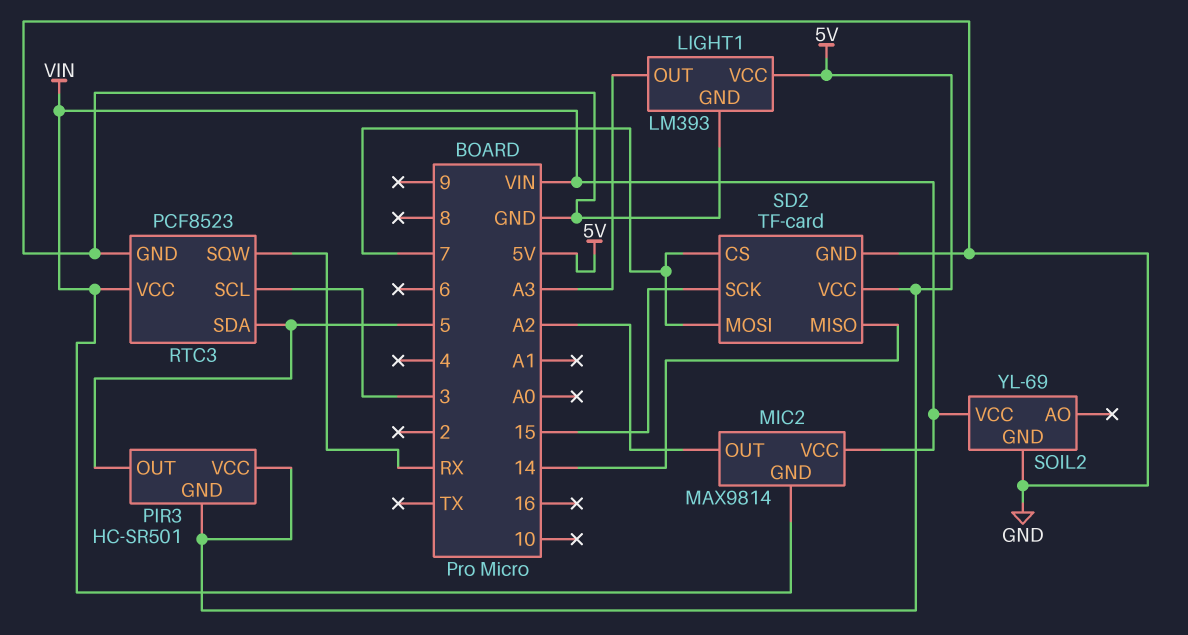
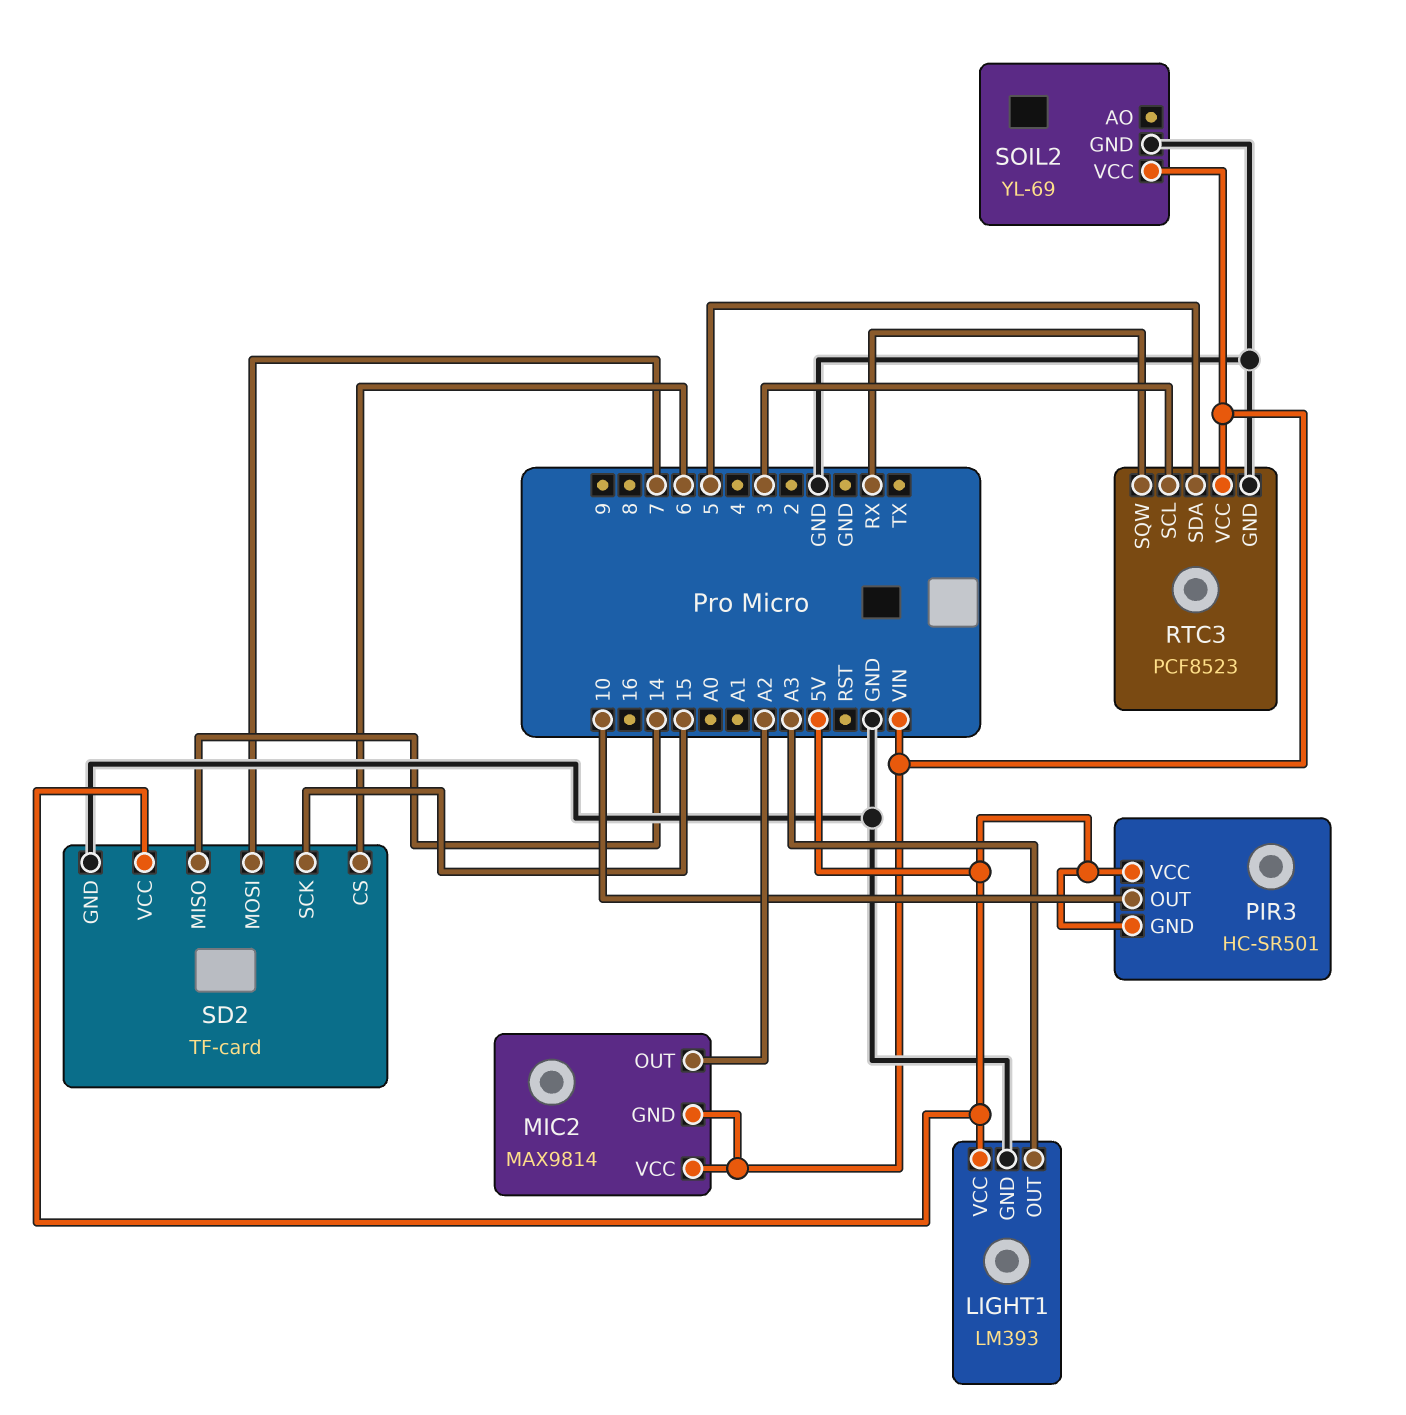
PIR3 pin OUT: 5 -> 10
SD2 pin CS: 7 -> 6

